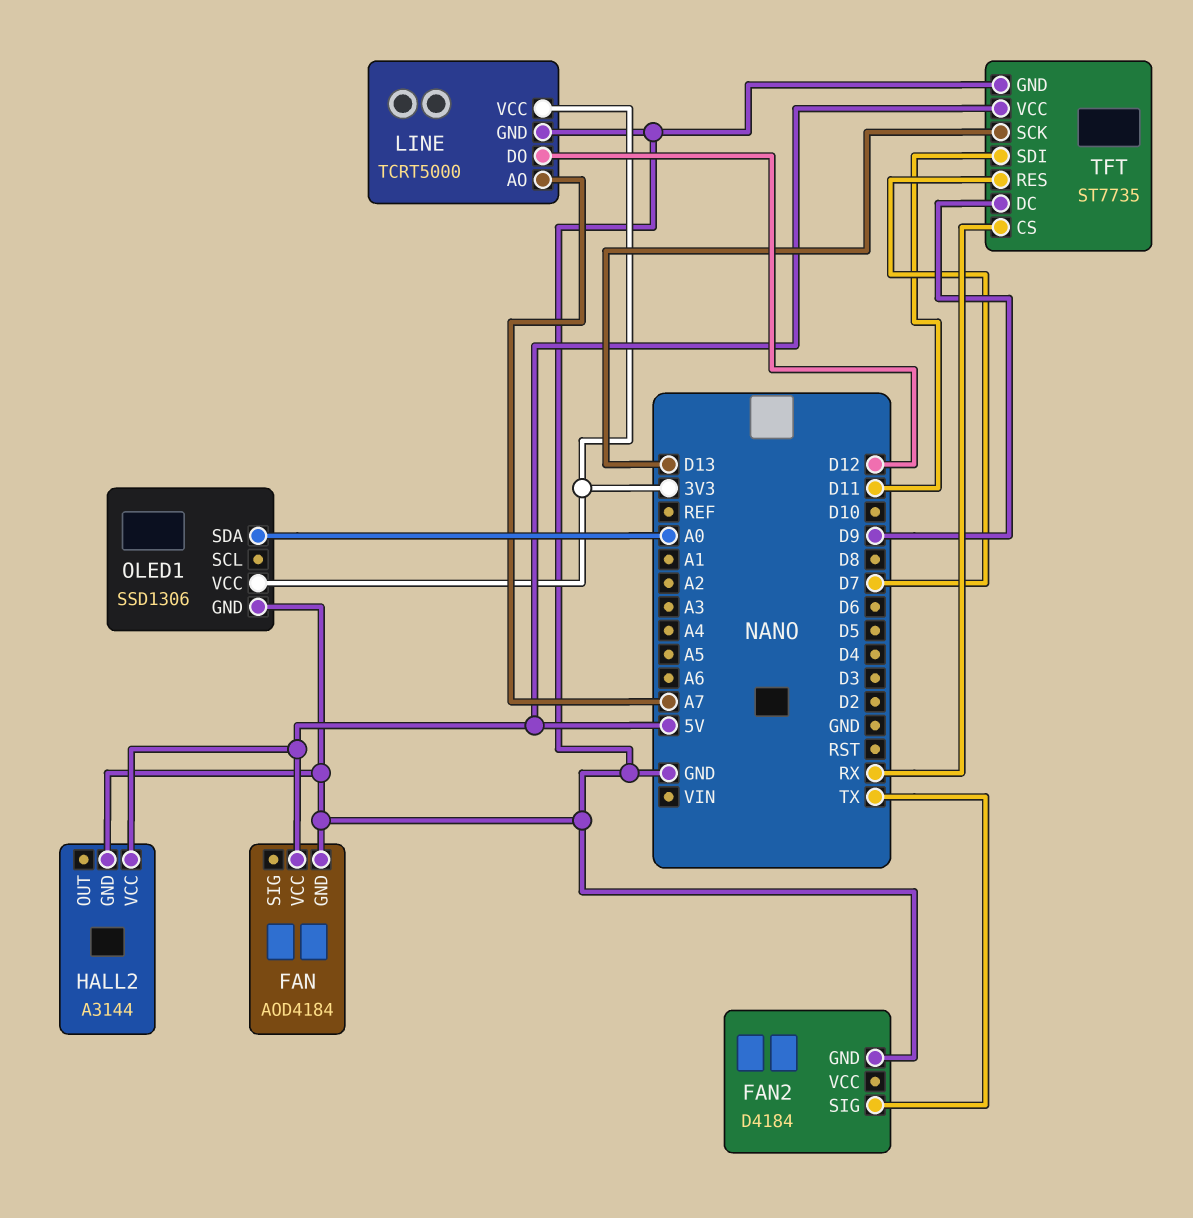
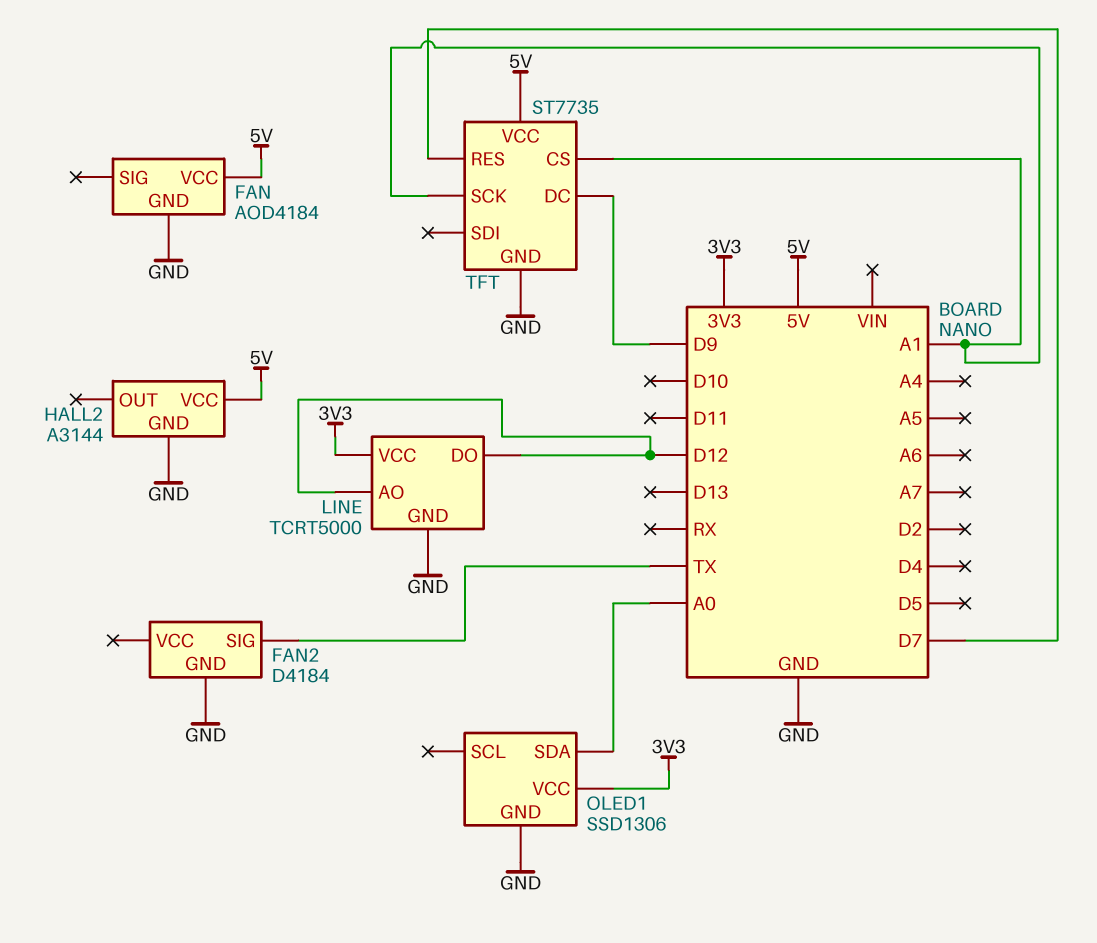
LINE pin AO: A7 -> D12
TFT pin CS: RX -> A1
TFT pin SCK: D13 -> A1
TFT pin SDI: D11 -> none

